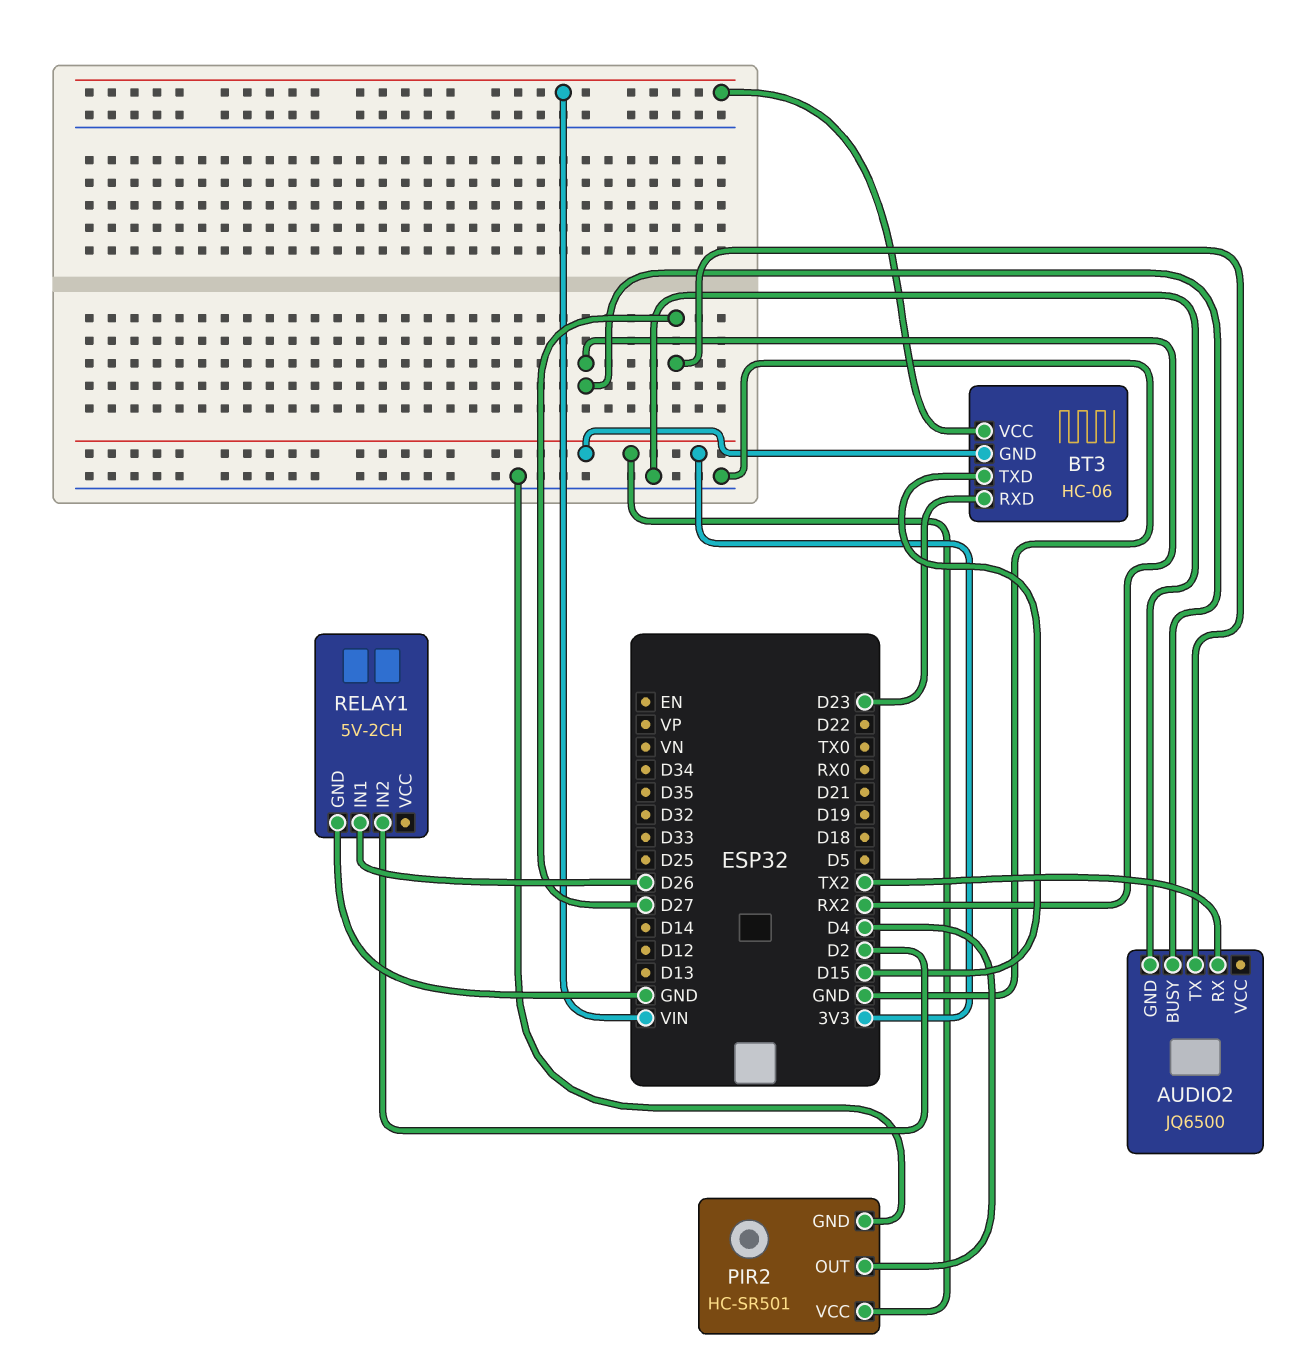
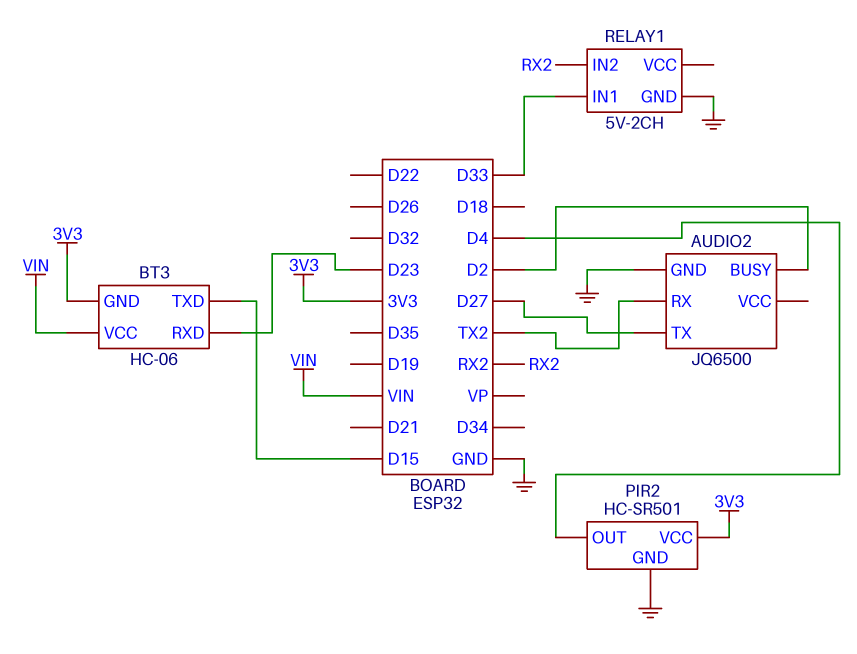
AUDIO2 pin BUSY: RX2 -> D2
RELAY1 pin IN1: D26 -> D33
RELAY1 pin IN2: D2 -> RX2

